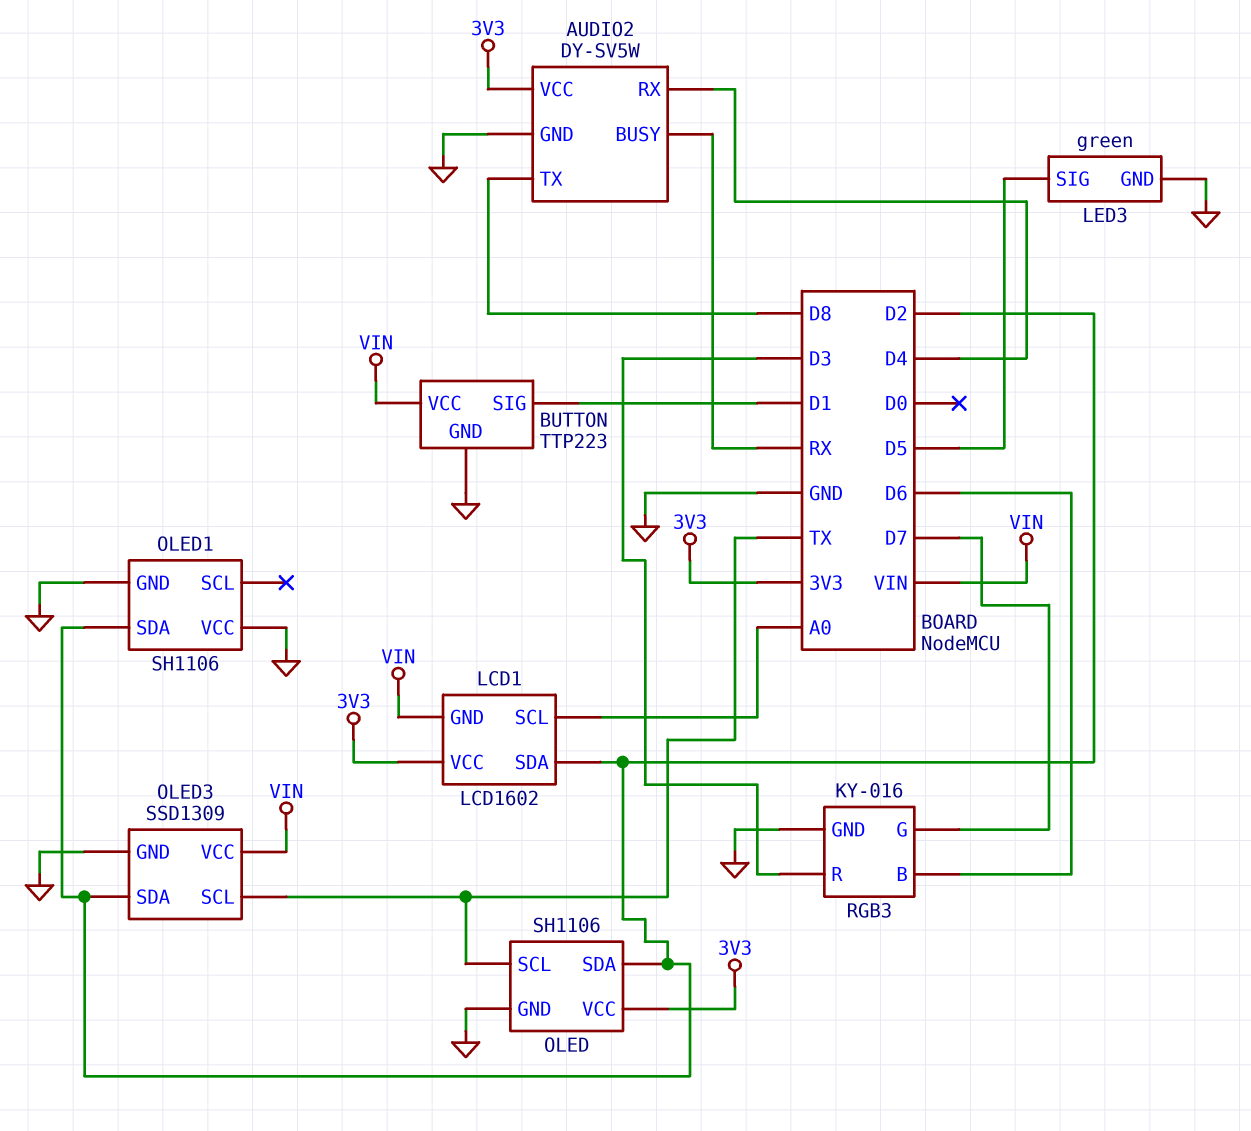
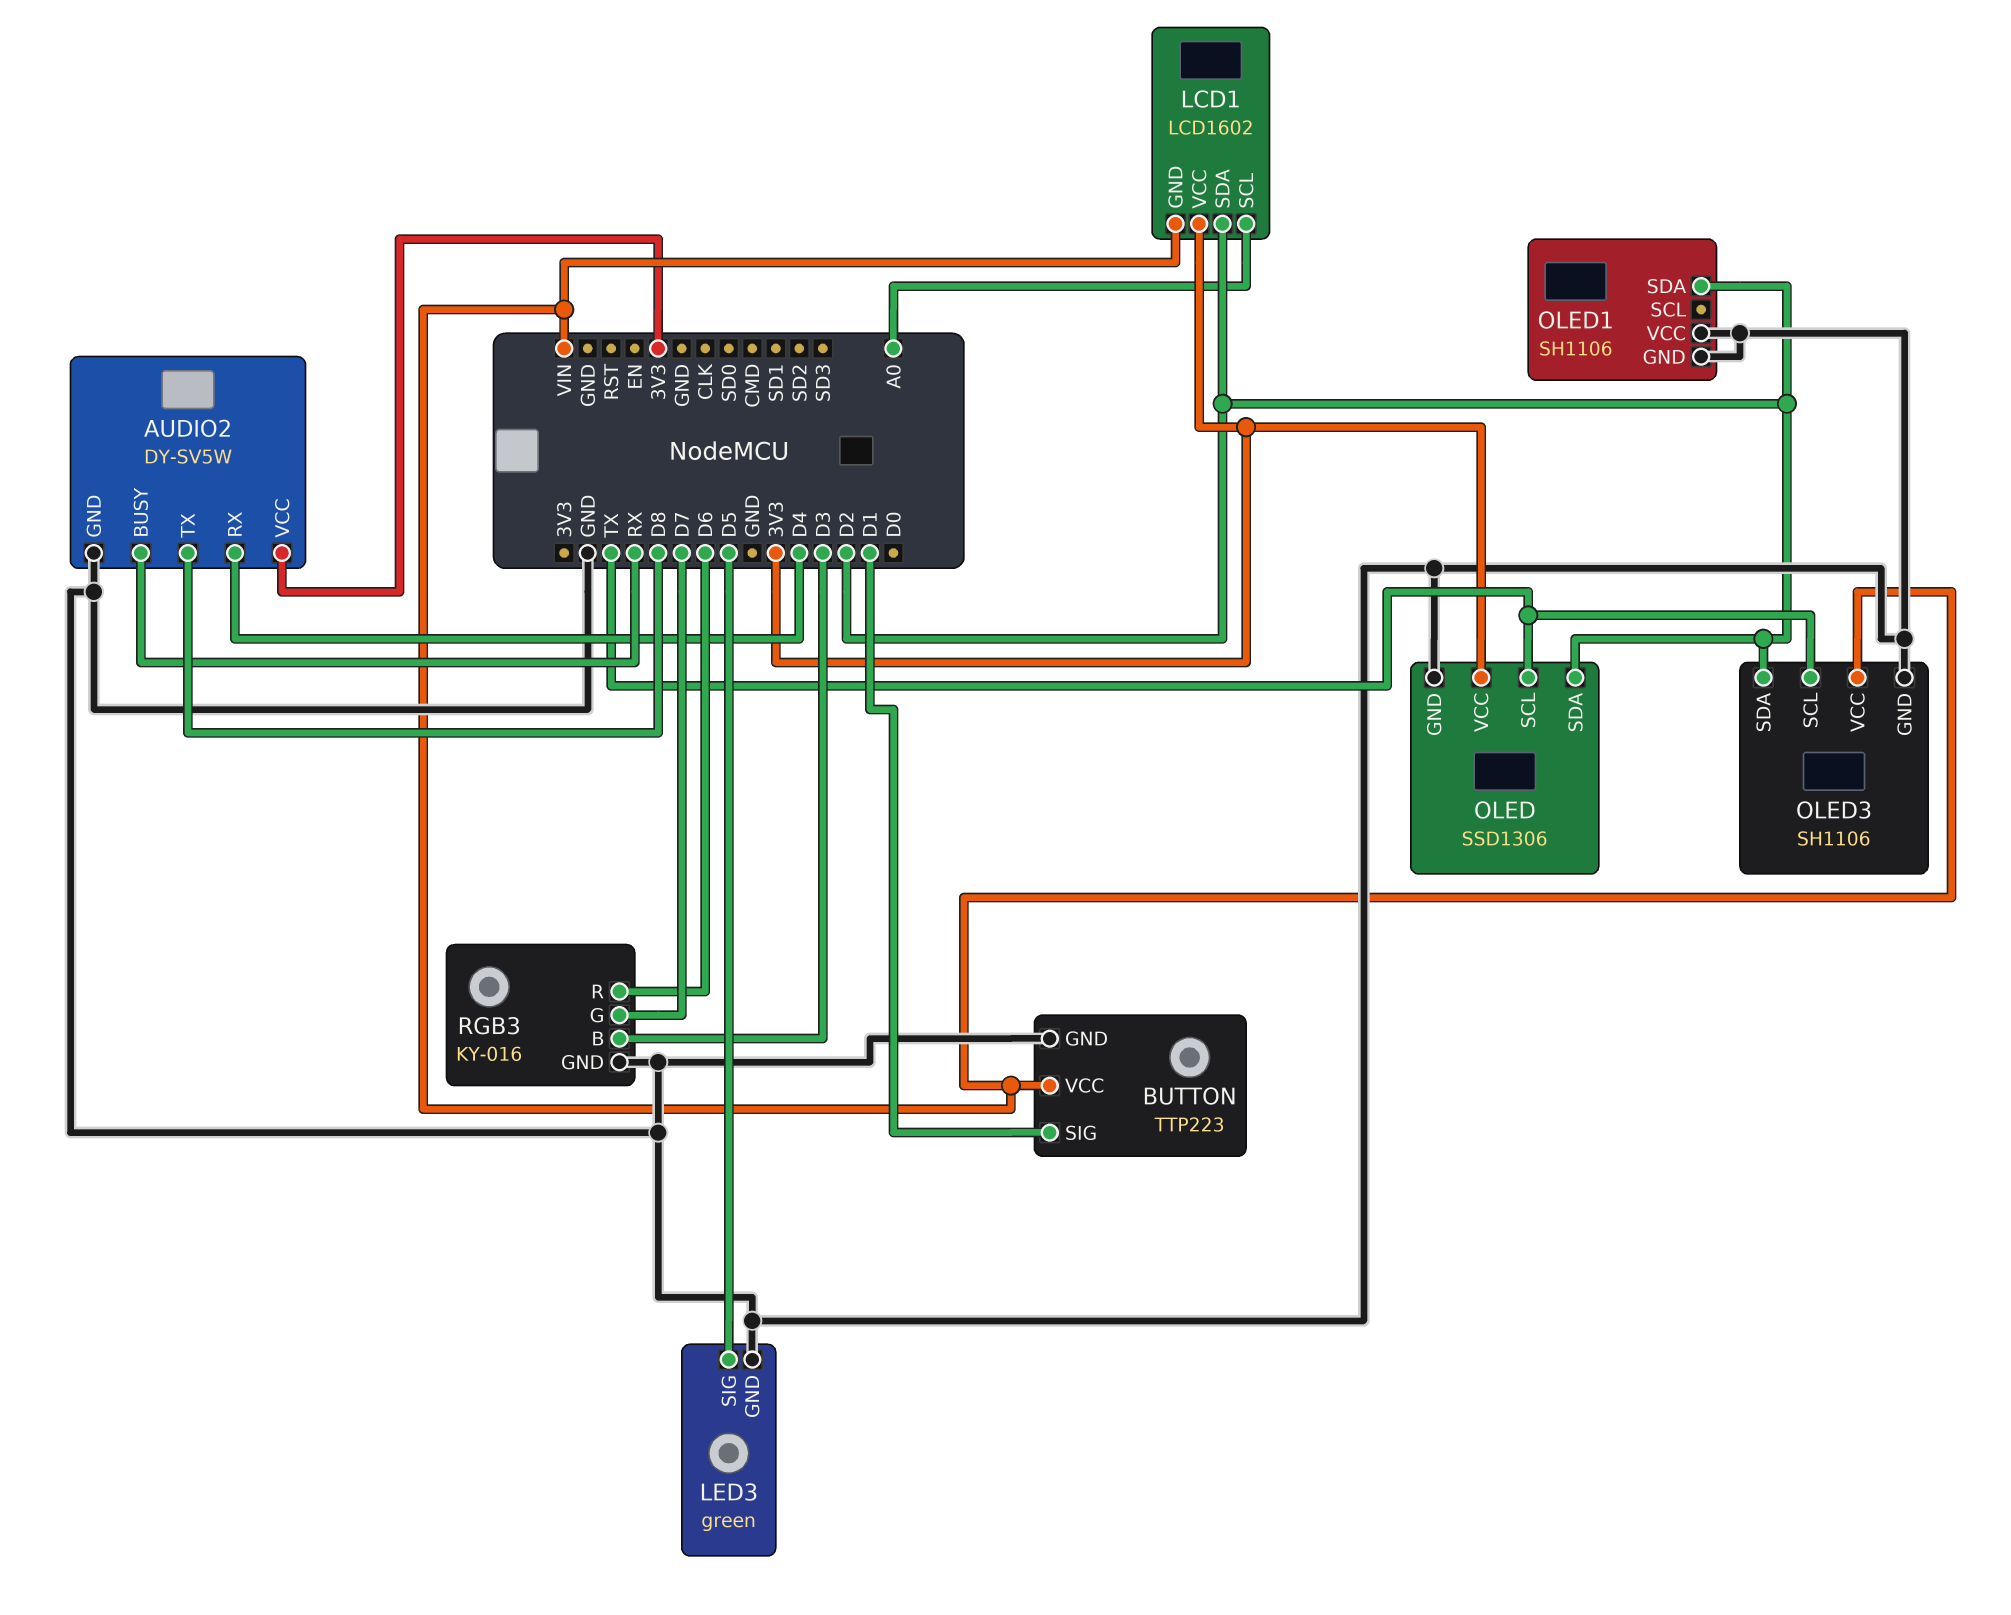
OLED: SH1106 -> SSD1306
OLED3: SSD1309 -> SH1106
RGB3 pin B: D6 -> D3
RGB3 pin R: D3 -> D6

